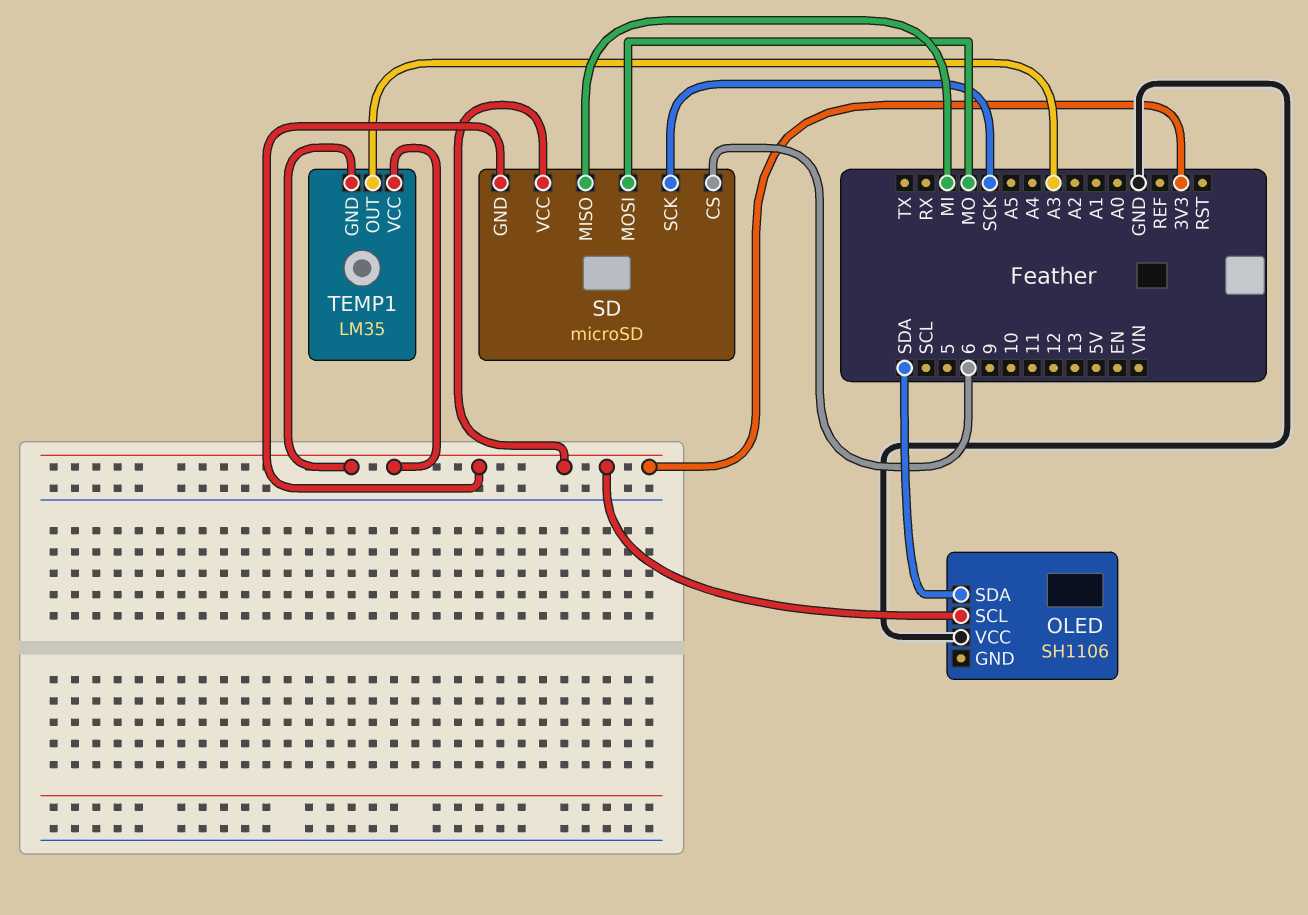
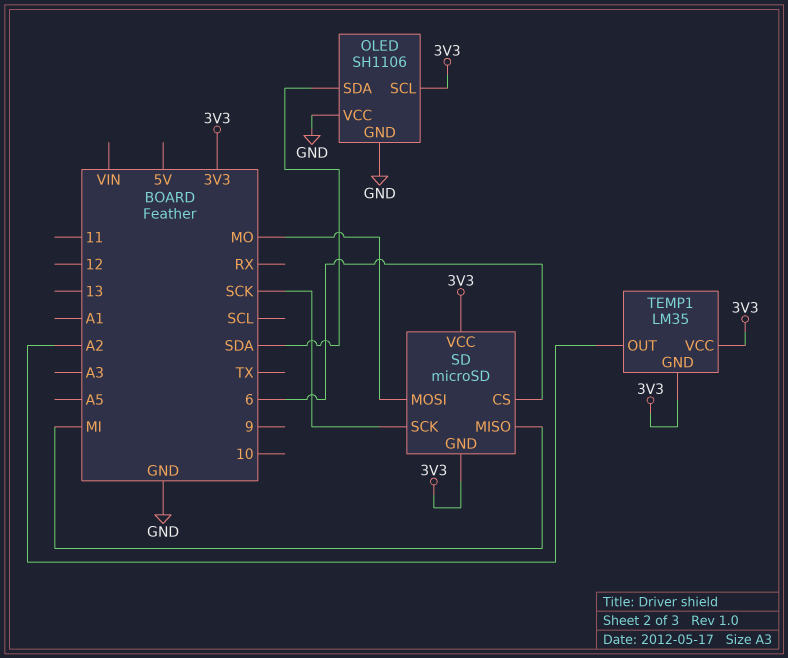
OLED pin GND: none -> GND
TEMP1 pin OUT: A3 -> A2

